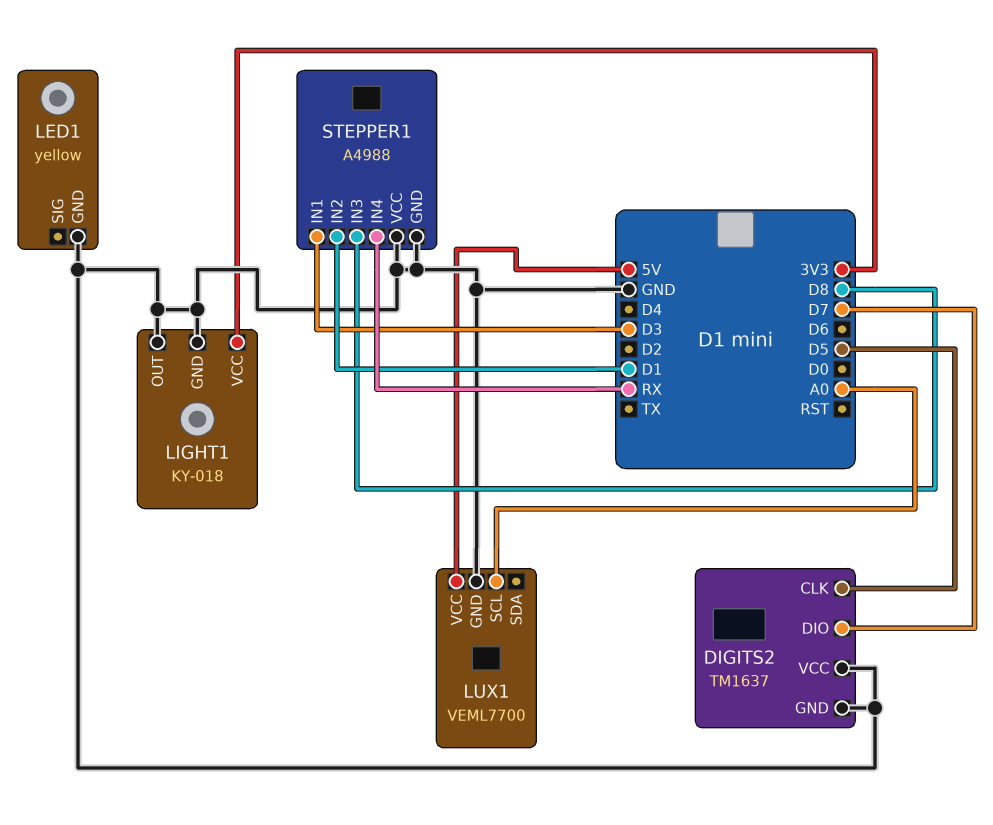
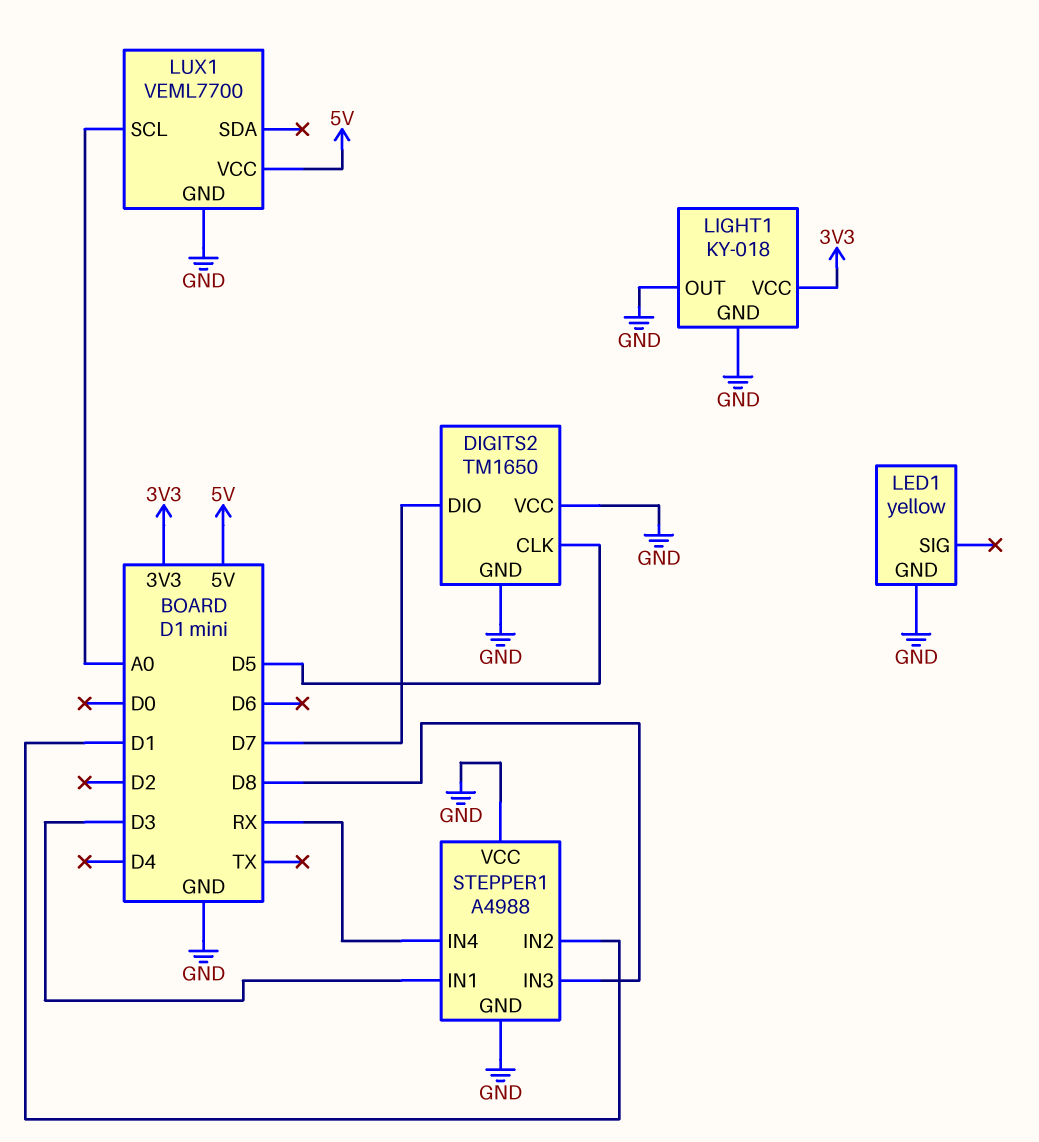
DIGITS2: TM1637 -> TM1650

